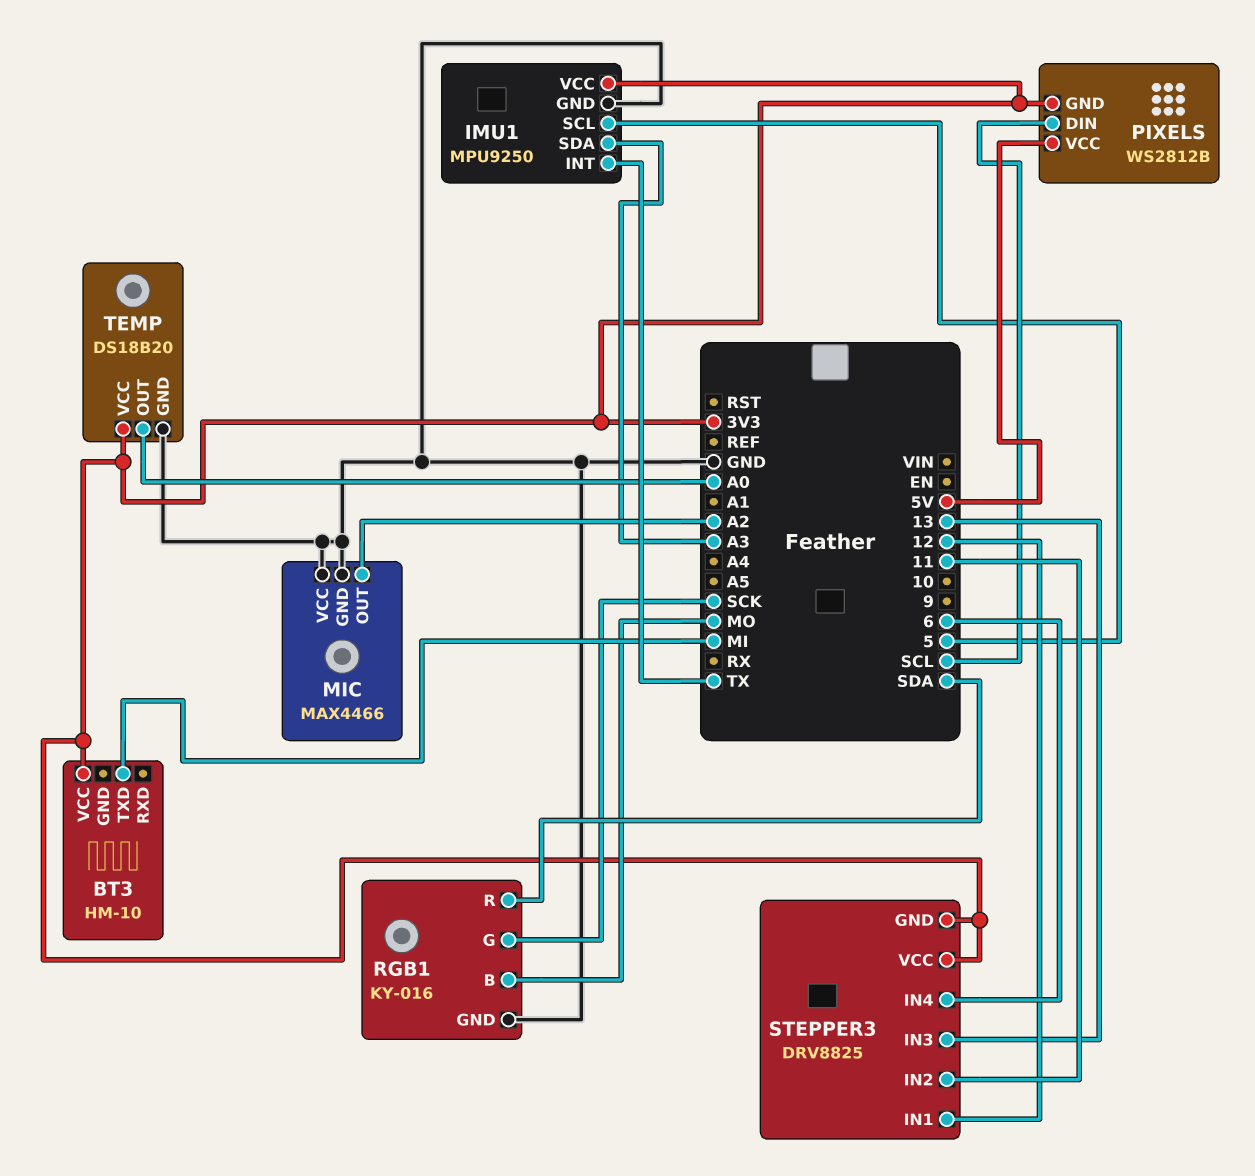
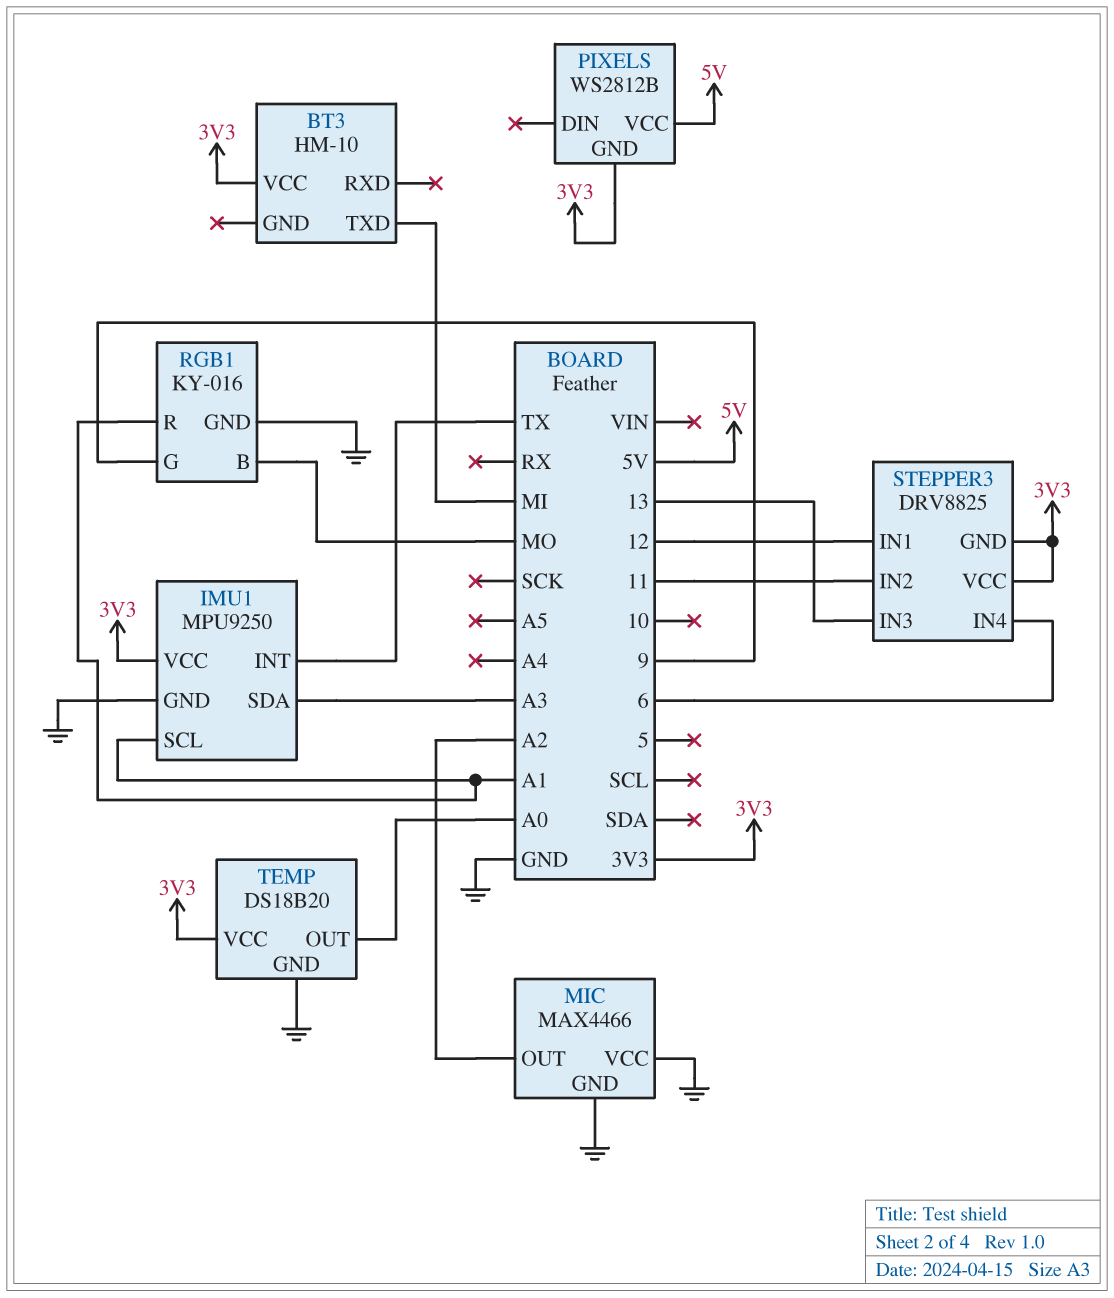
IMU1 pin SCL: 5 -> A1
PIXELS pin DIN: SCL -> none
RGB1 pin G: SCK -> 9
RGB1 pin R: SDA -> A1

